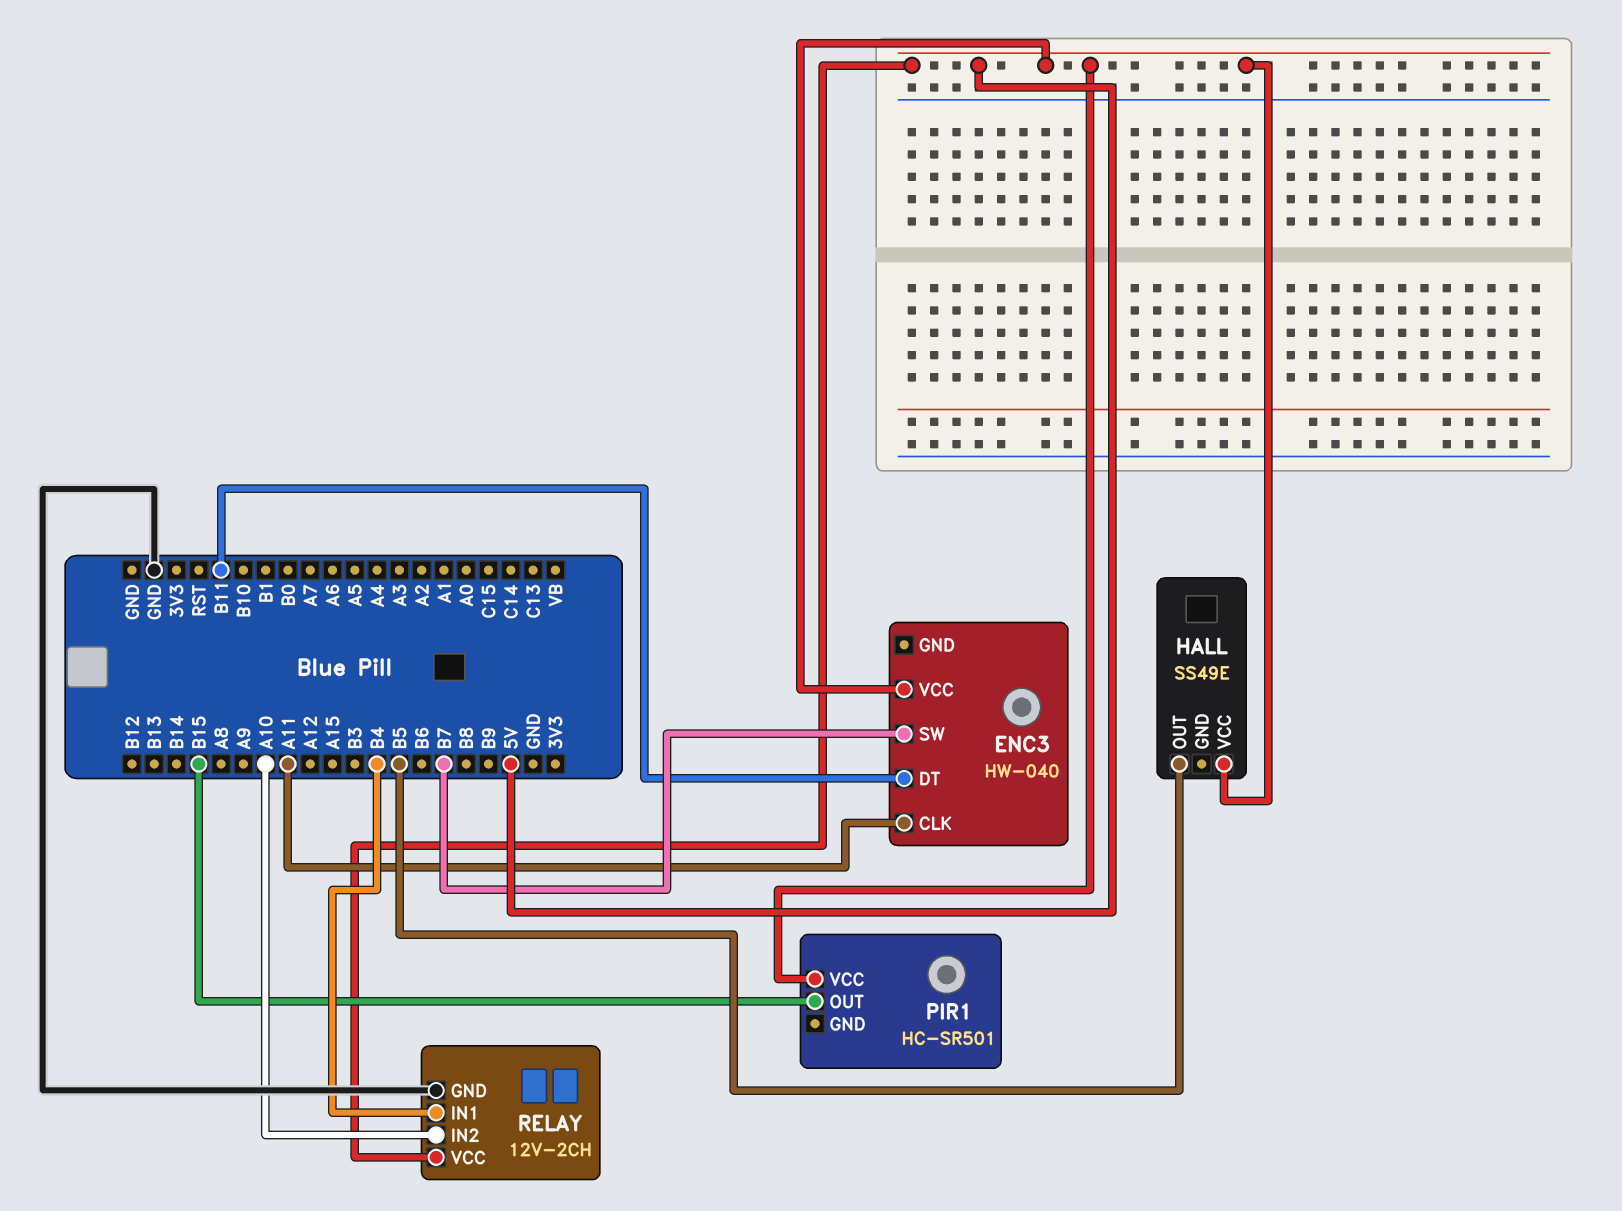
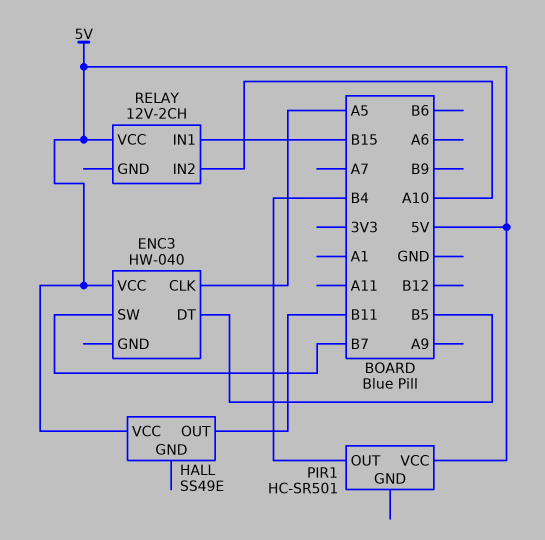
ENC3 pin CLK: A11 -> A5
ENC3 pin DT: B11 -> B5
HALL pin OUT: B5 -> B11
PIR1 pin OUT: B15 -> B4
RELAY pin GND: GND -> none
RELAY pin IN1: B4 -> B15

